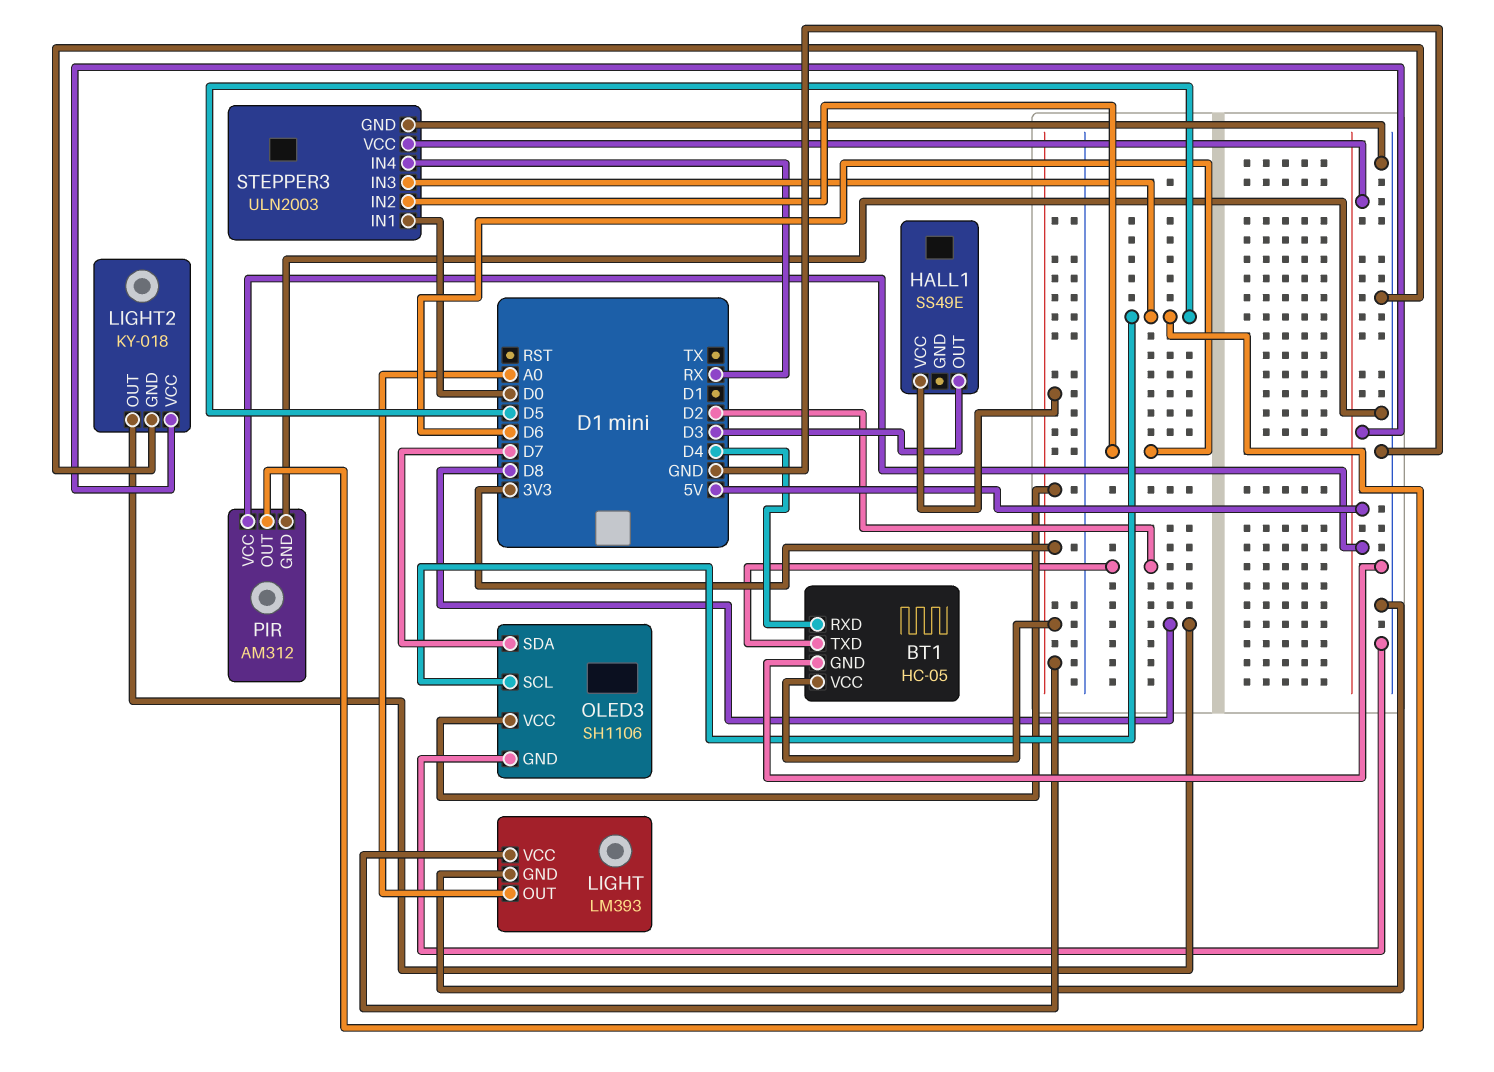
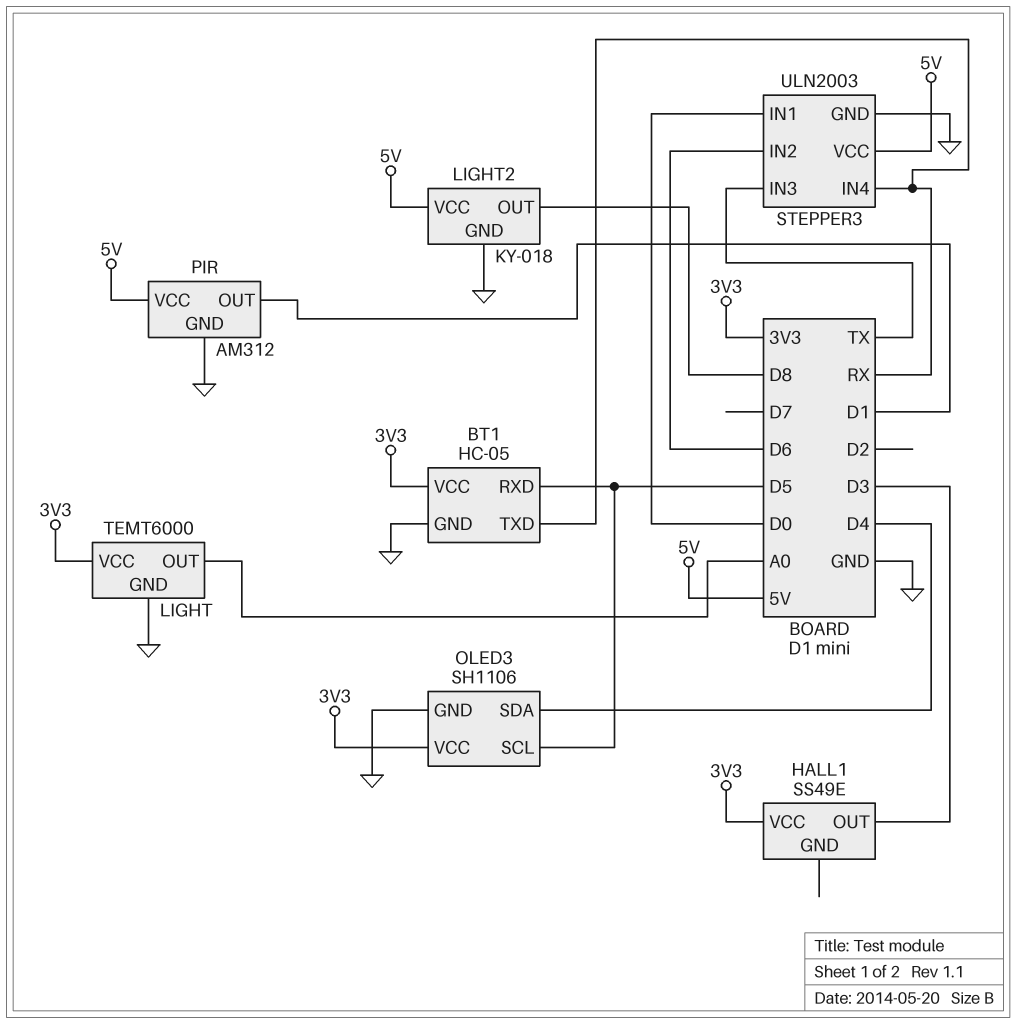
BT1 pin RXD: D4 -> D5
BT1 pin TXD: D2 -> RX
LIGHT: LM393 -> TEMT6000
OLED3 pin SDA: D7 -> D4
PIR pin OUT: D5 -> D1
STEPPER3 pin IN3: D5 -> TX

